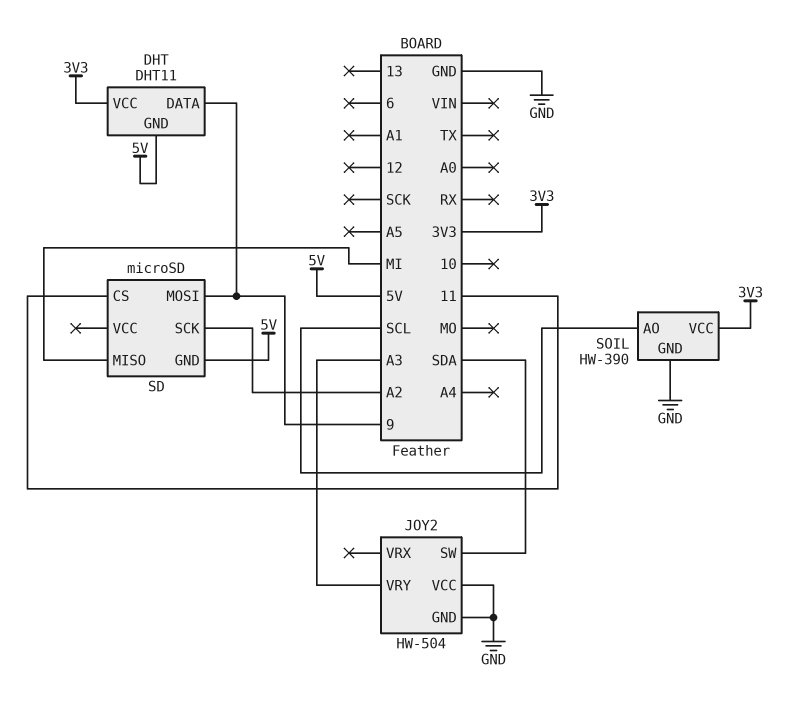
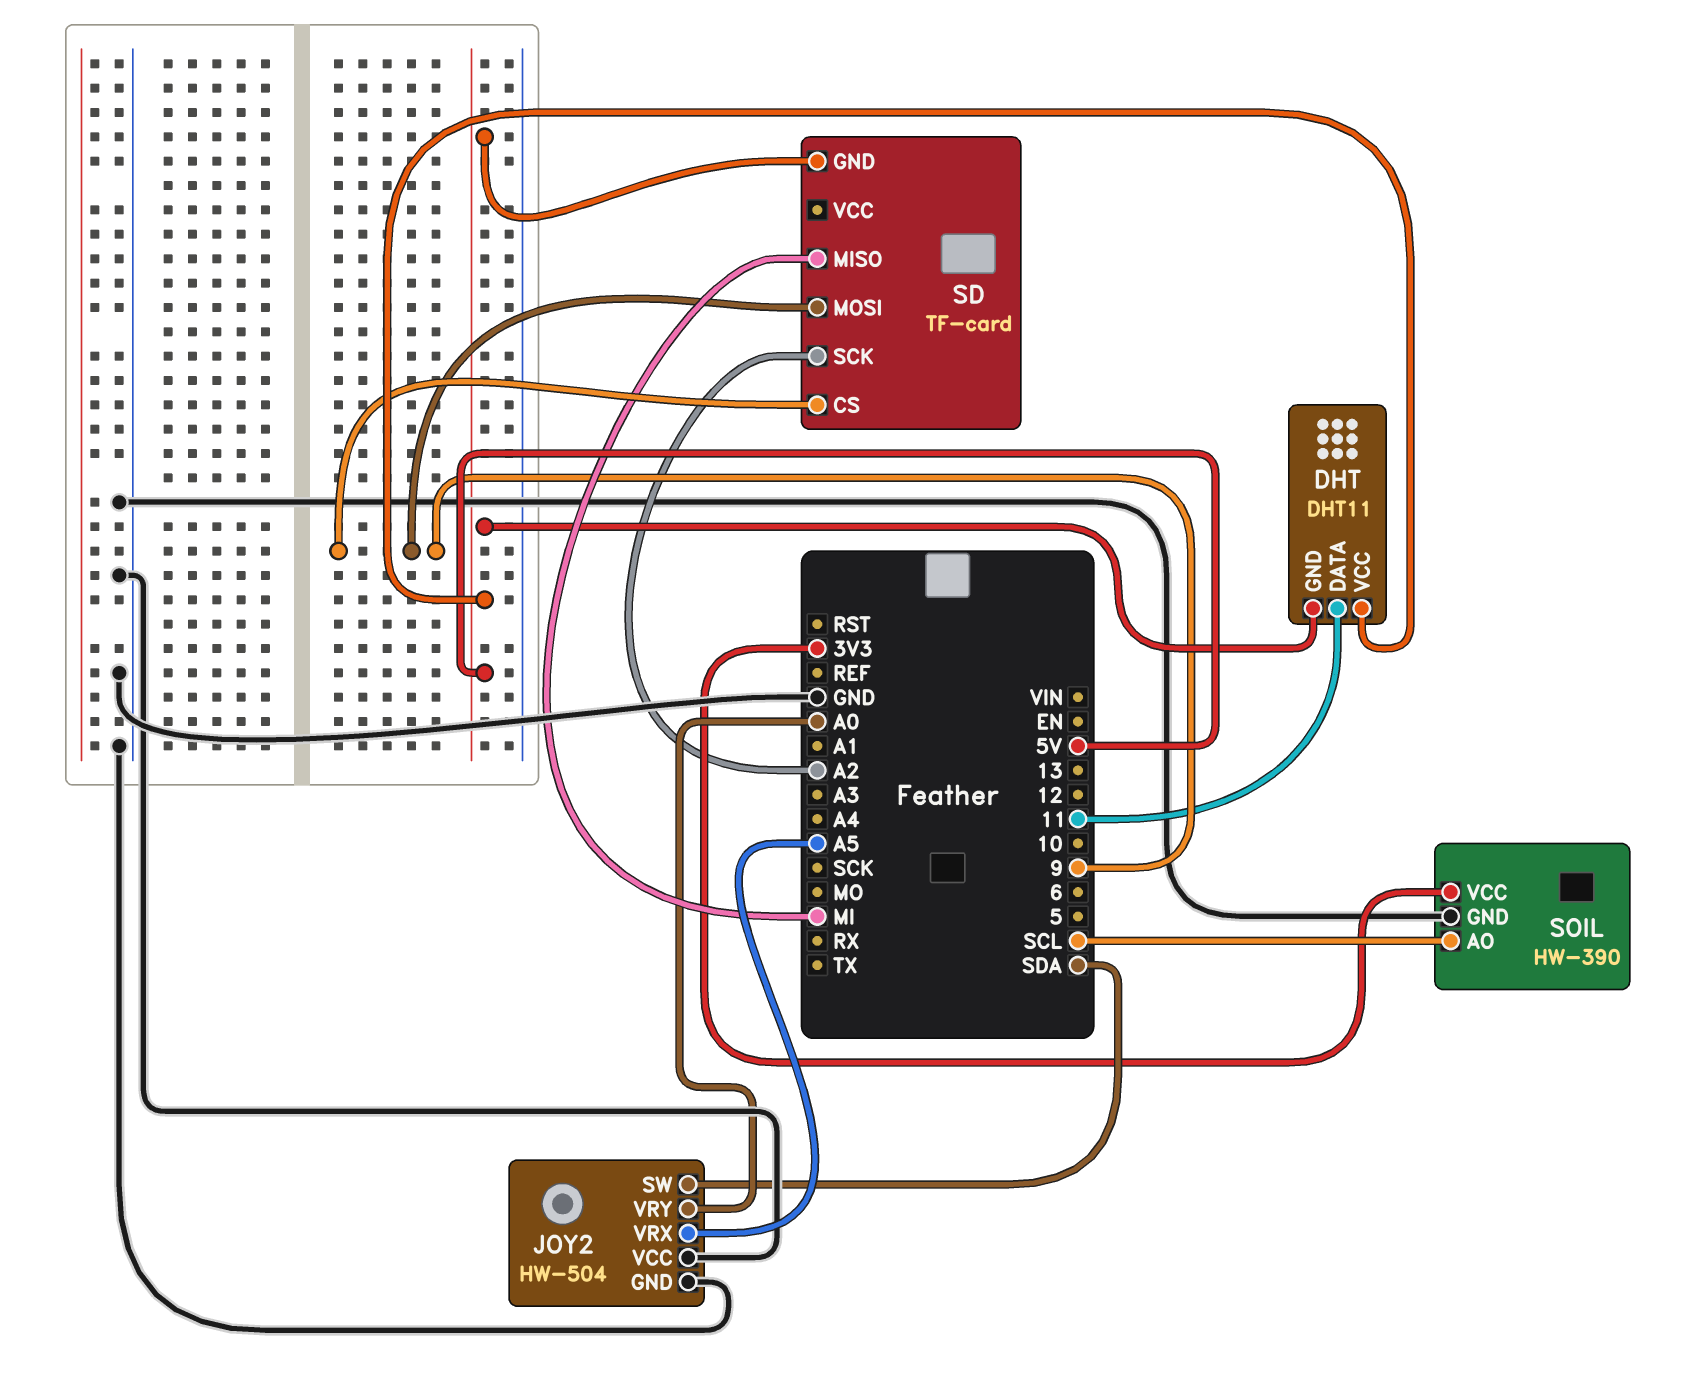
DHT pin DATA: 9 -> 11
DHT pin VCC: 3V3 -> 5V
JOY2 pin VRX: none -> A5
JOY2 pin VRY: A3 -> A0
SD: microSD -> TF-card
SD pin CS: 11 -> 9

